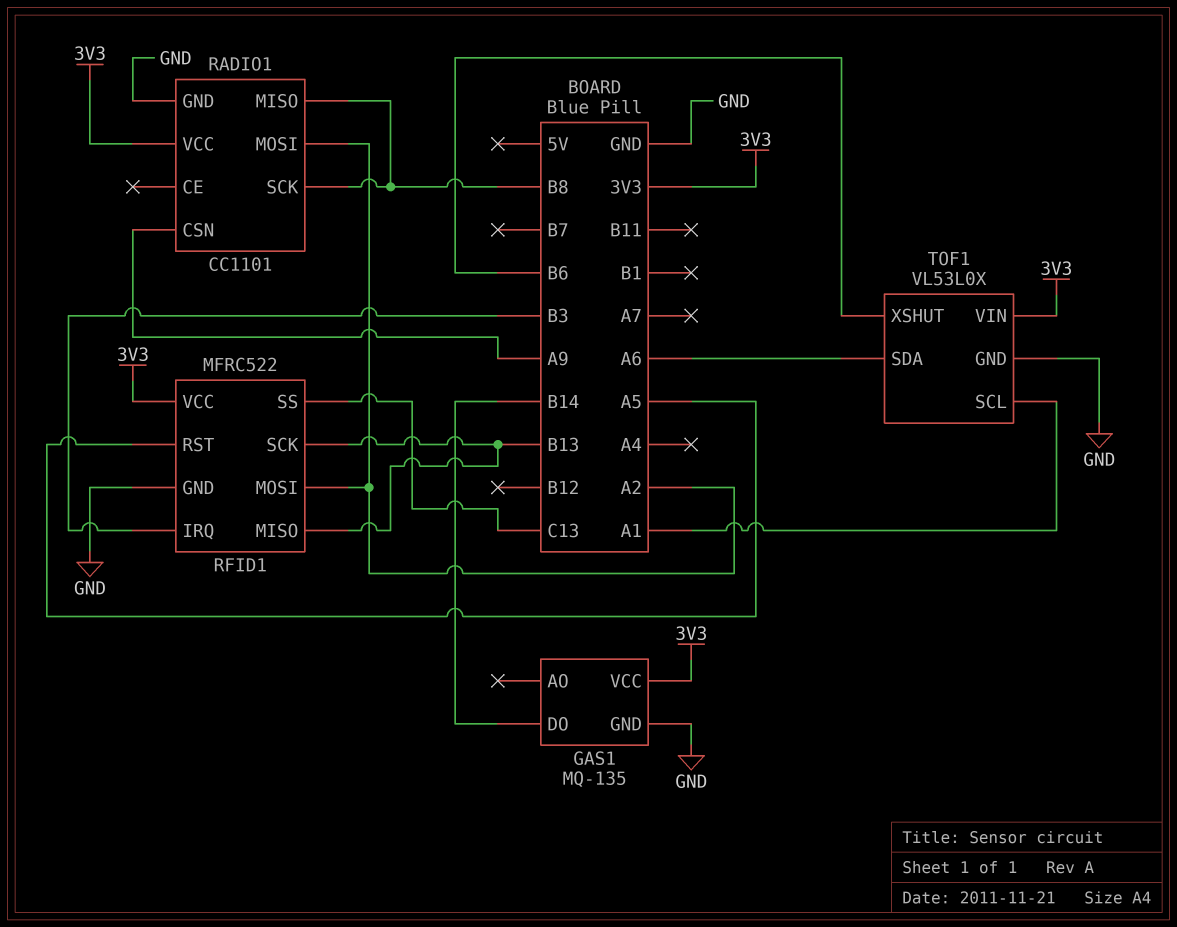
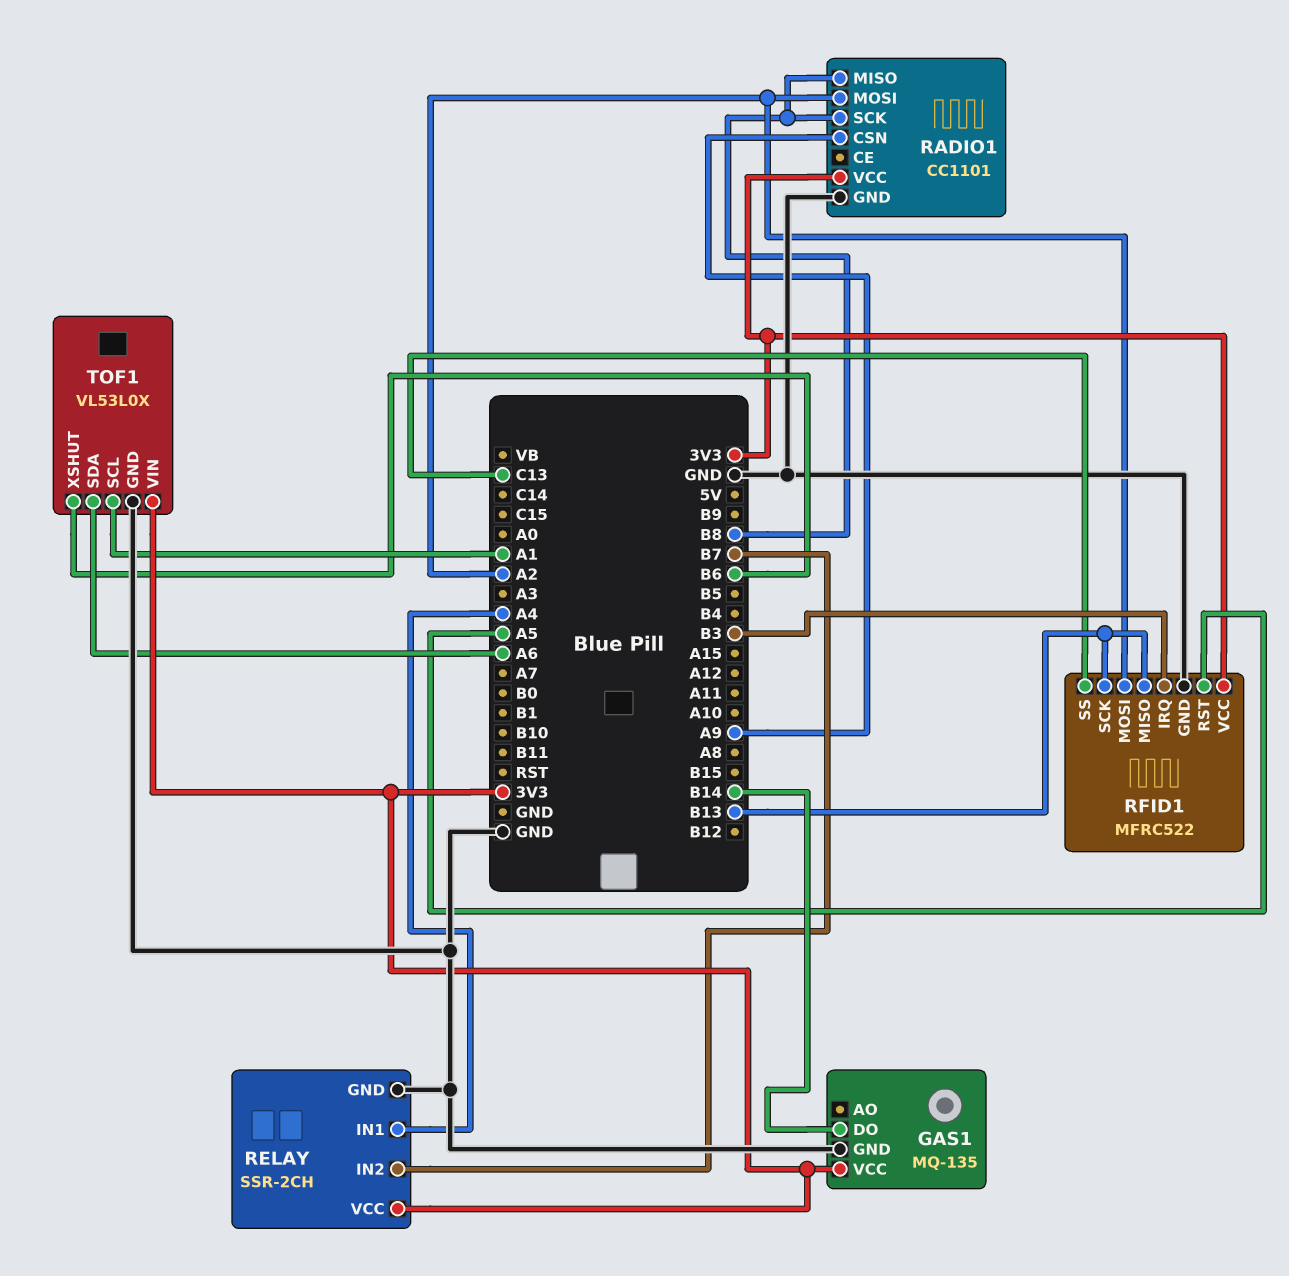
RELAY: none -> SSR-2CH
RELAY pin GND: none -> GND
RELAY pin IN1: none -> A4
RELAY pin IN2: none -> B7
RELAY pin VCC: none -> 3V3

